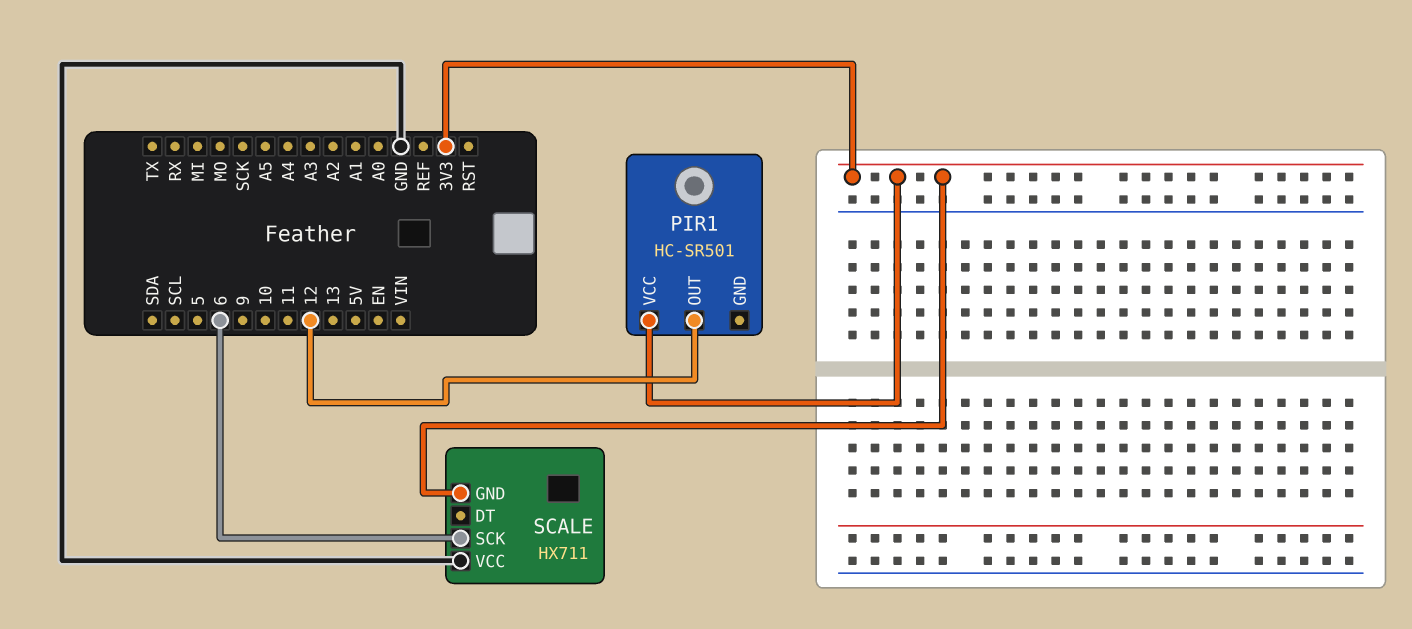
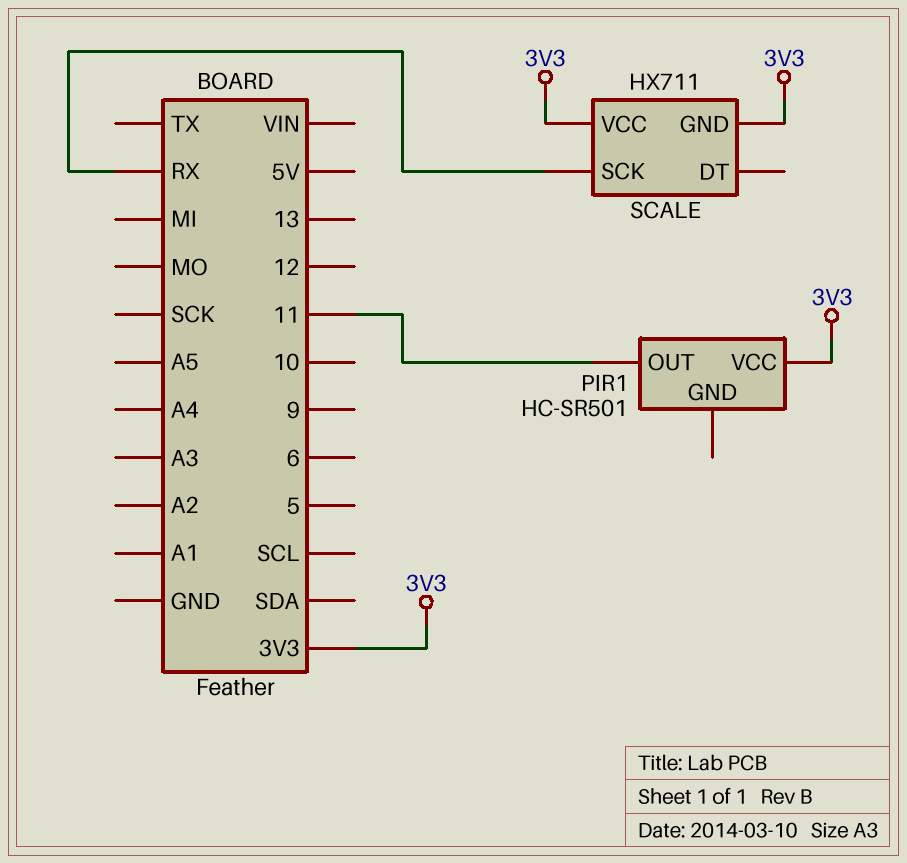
PIR1 pin OUT: 12 -> 11
SCALE pin SCK: 6 -> RX
SCALE pin VCC: GND -> 3V3

